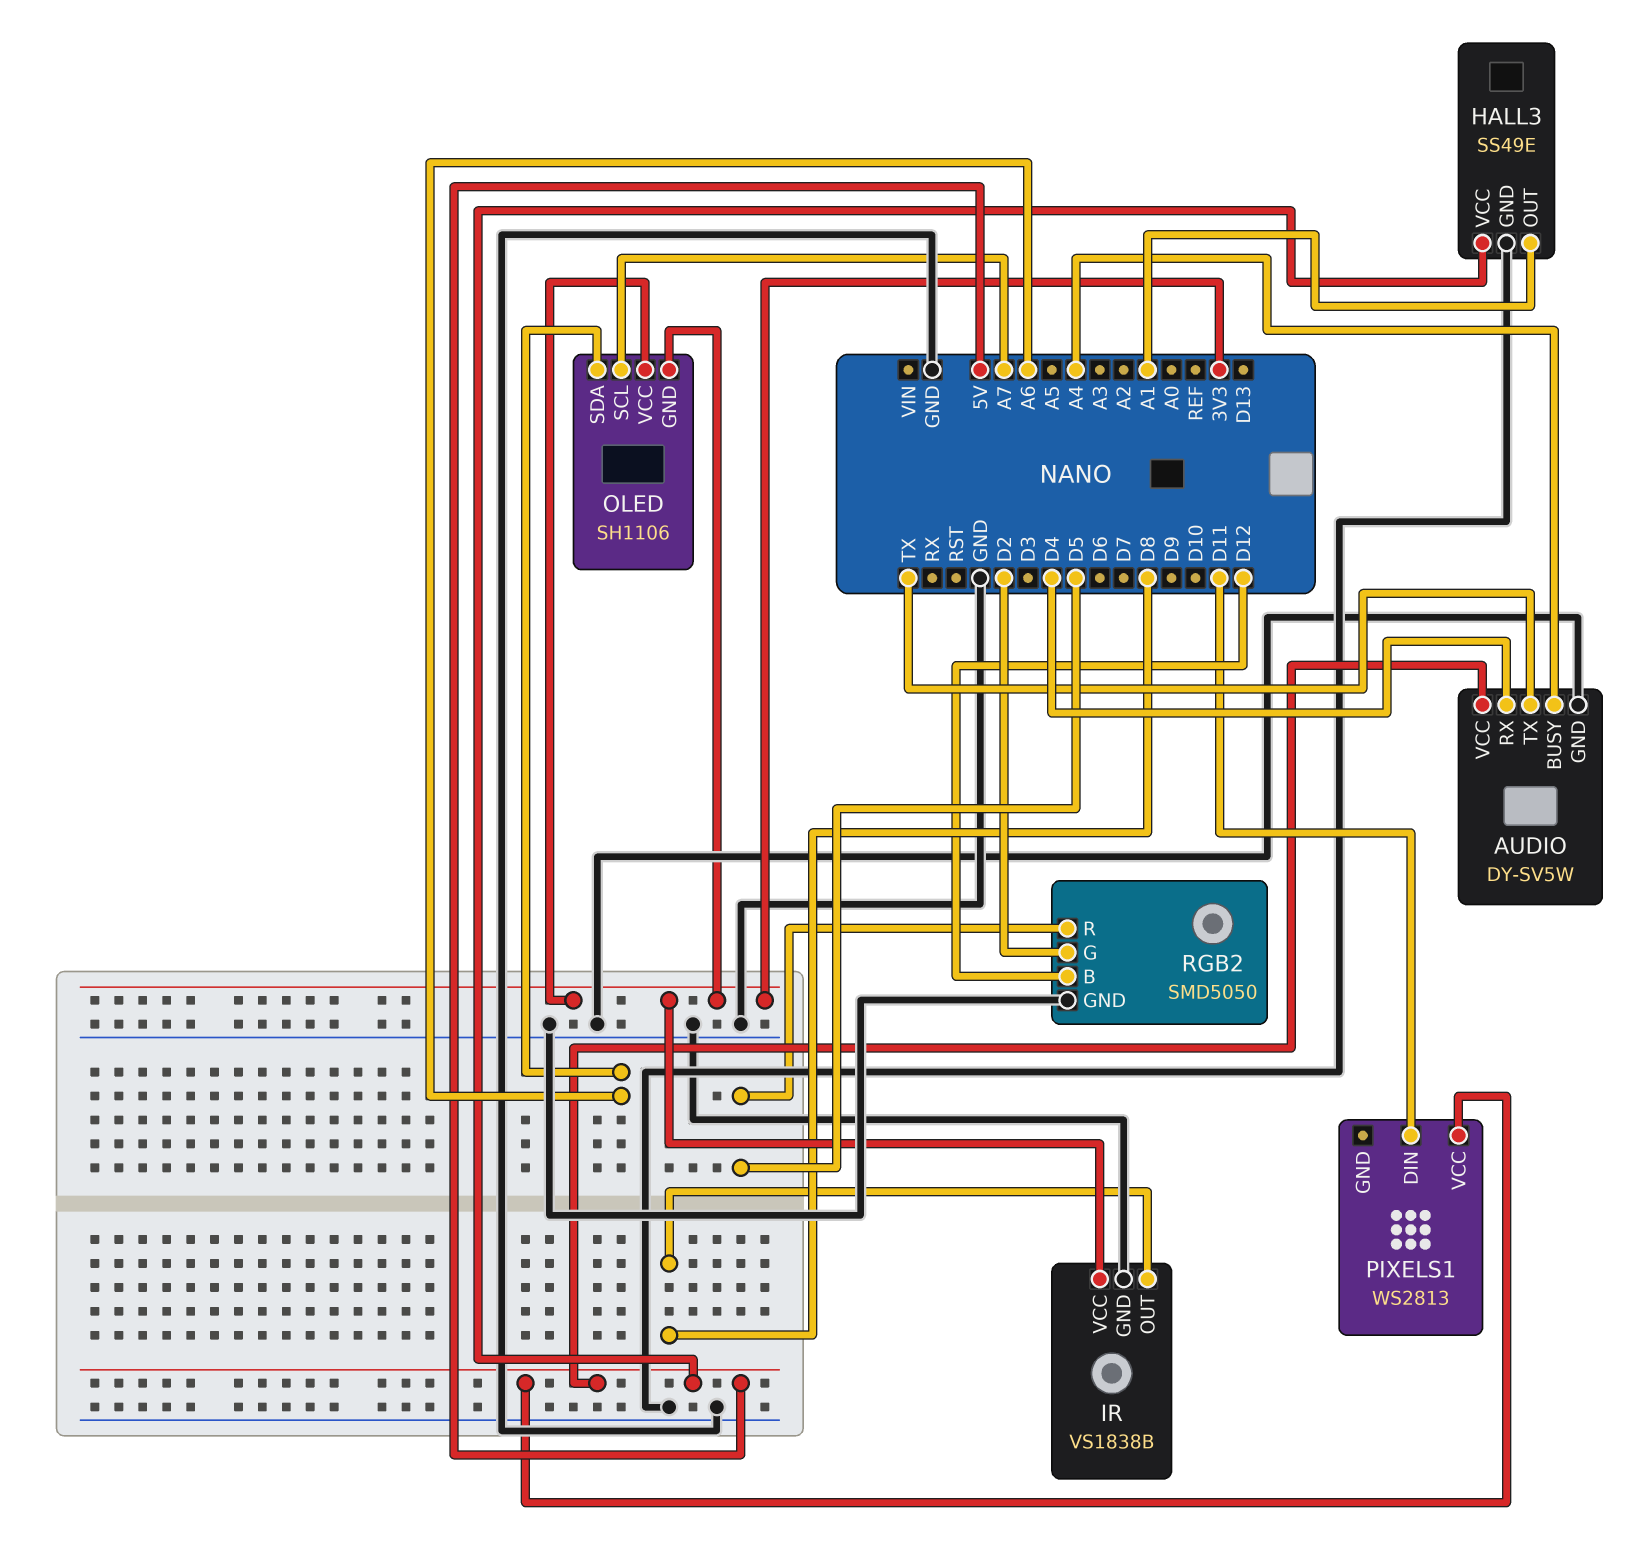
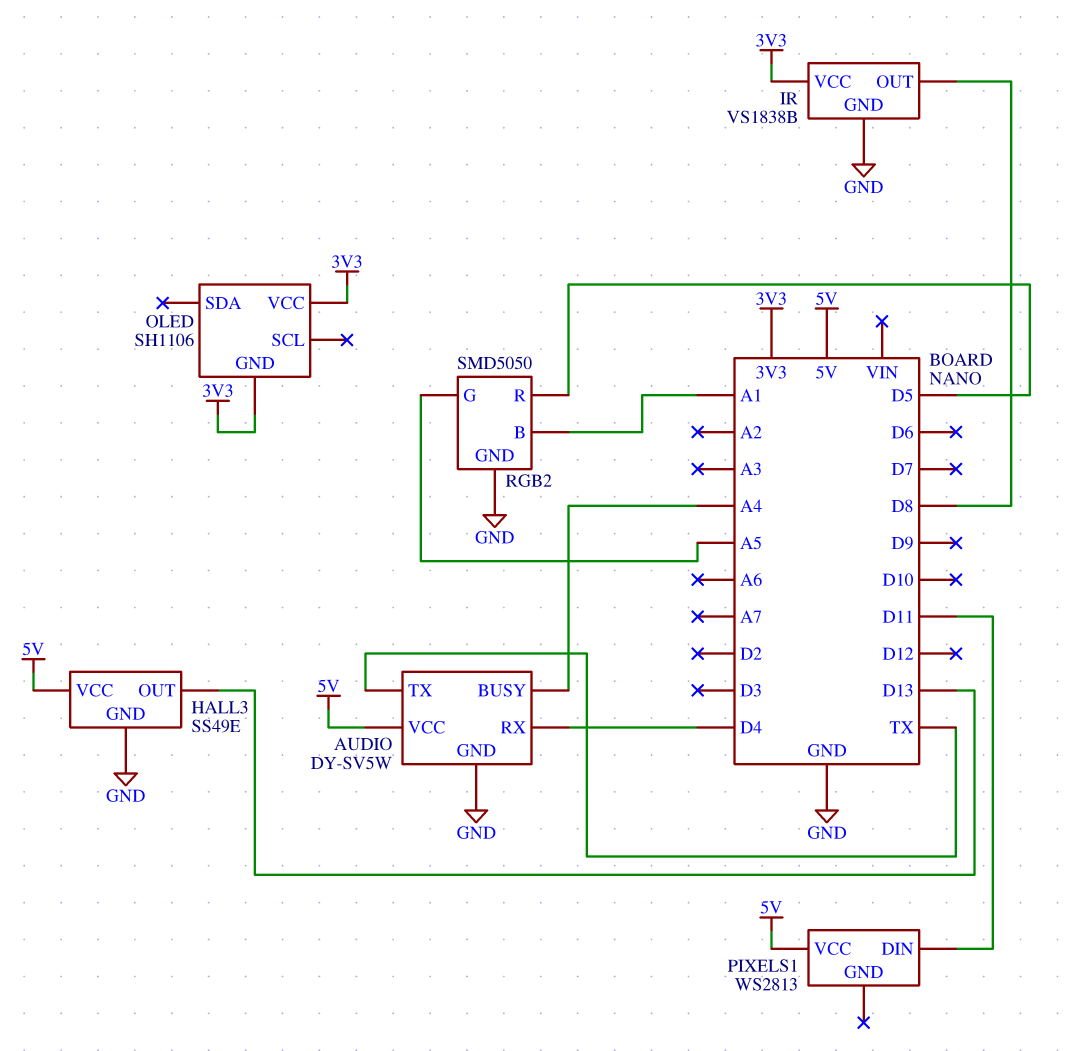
HALL3 pin OUT: A1 -> D13
OLED pin SCL: A7 -> none
OLED pin SDA: A6 -> none
RGB2 pin B: D12 -> A1
RGB2 pin G: D2 -> A5

